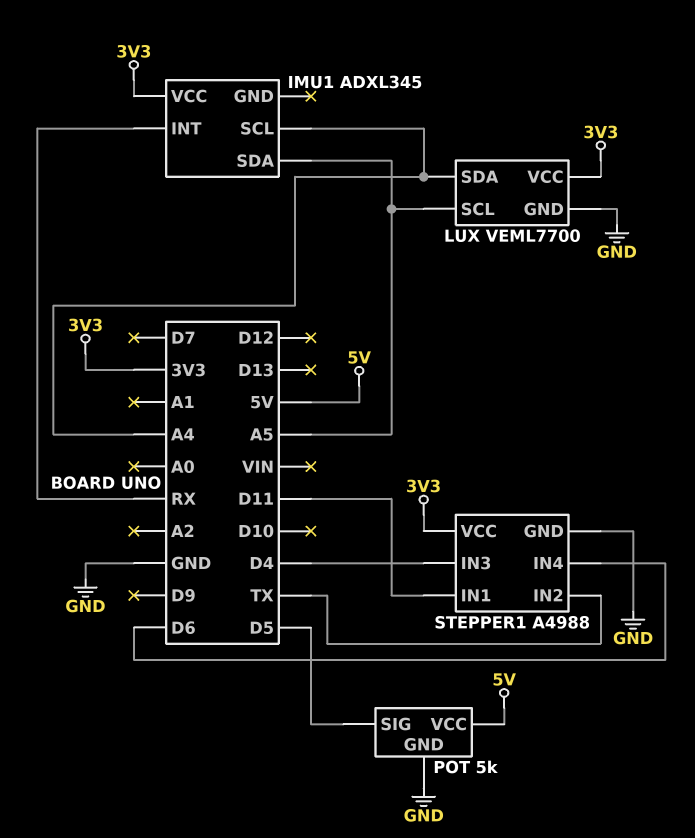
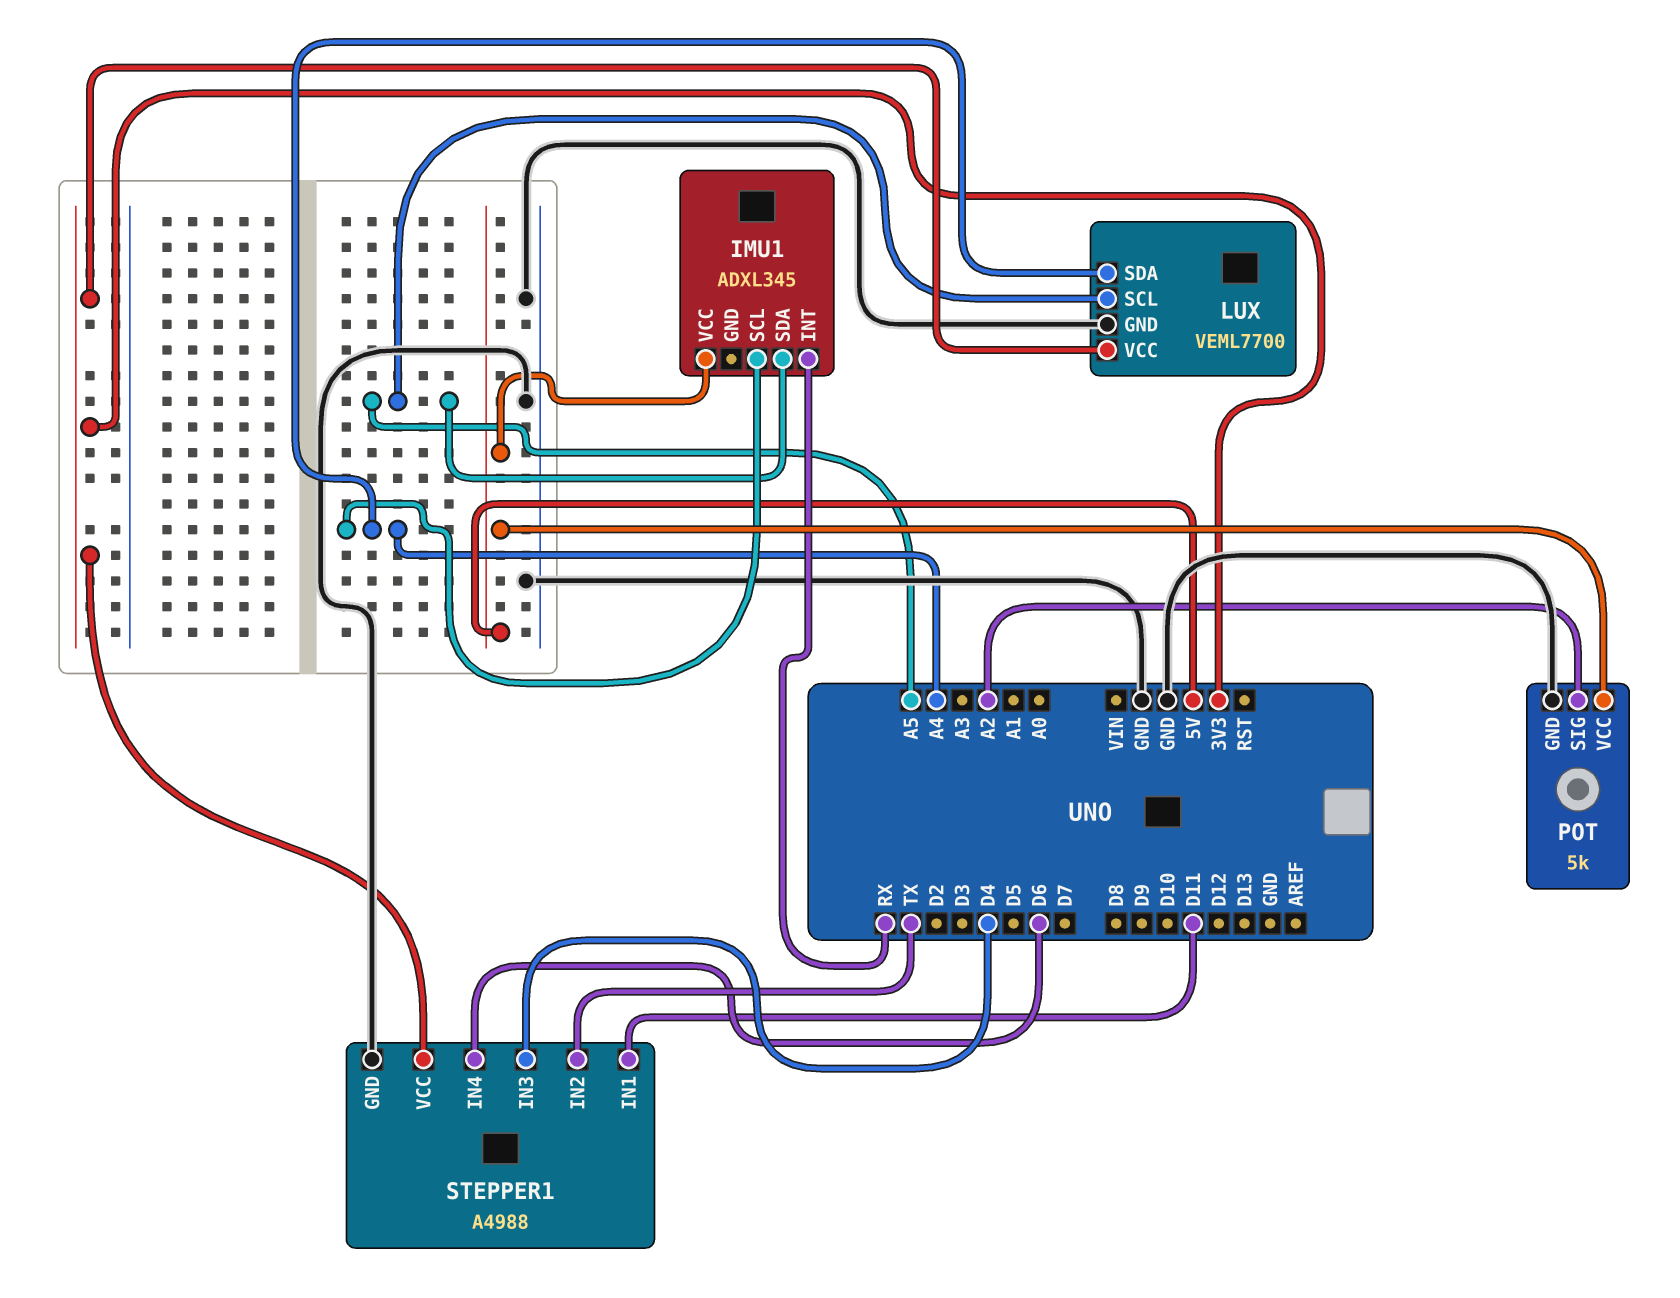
IMU1 pin VCC: 3V3 -> 5V
POT pin SIG: D5 -> A2

